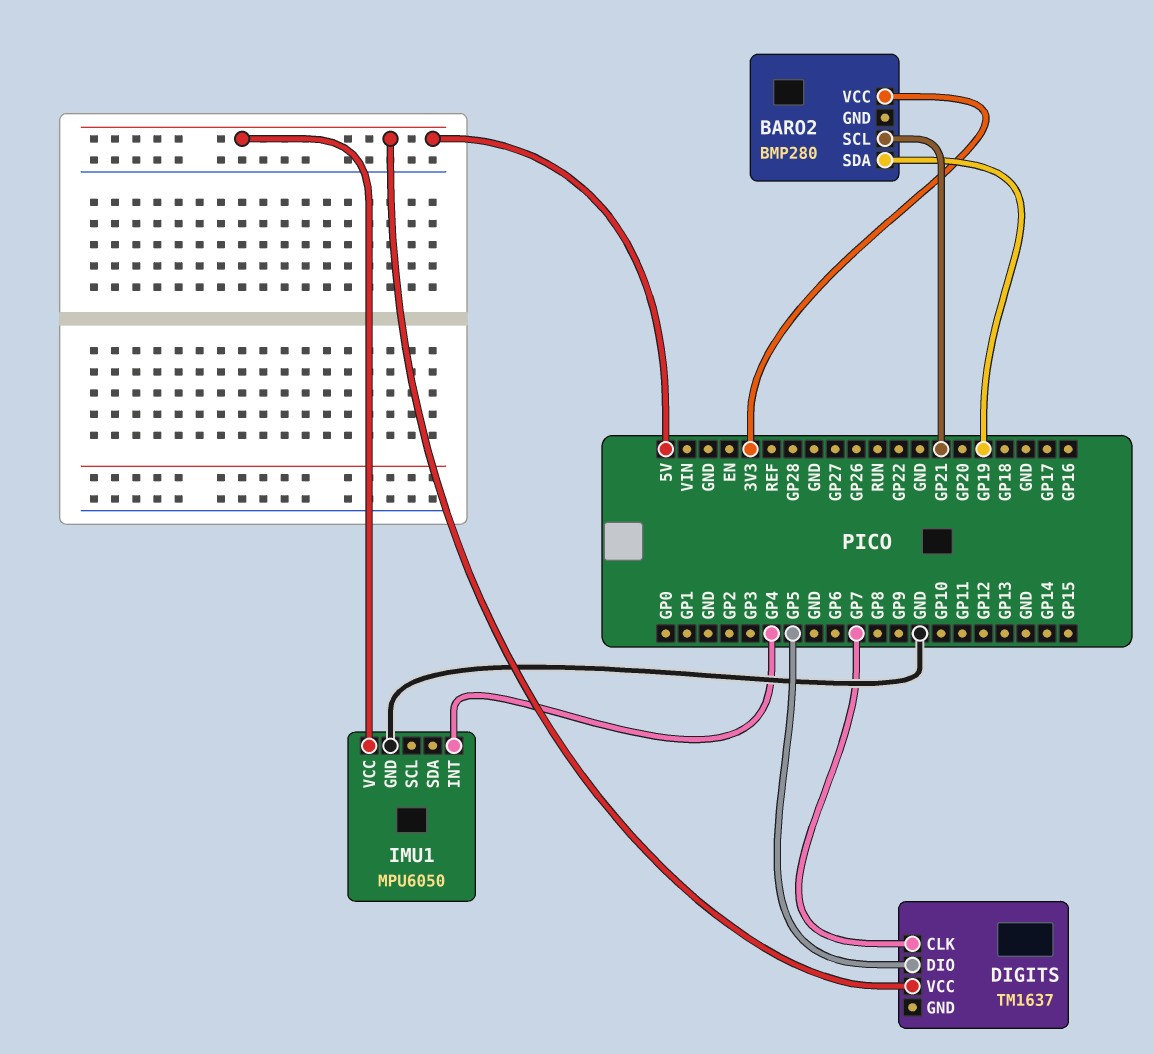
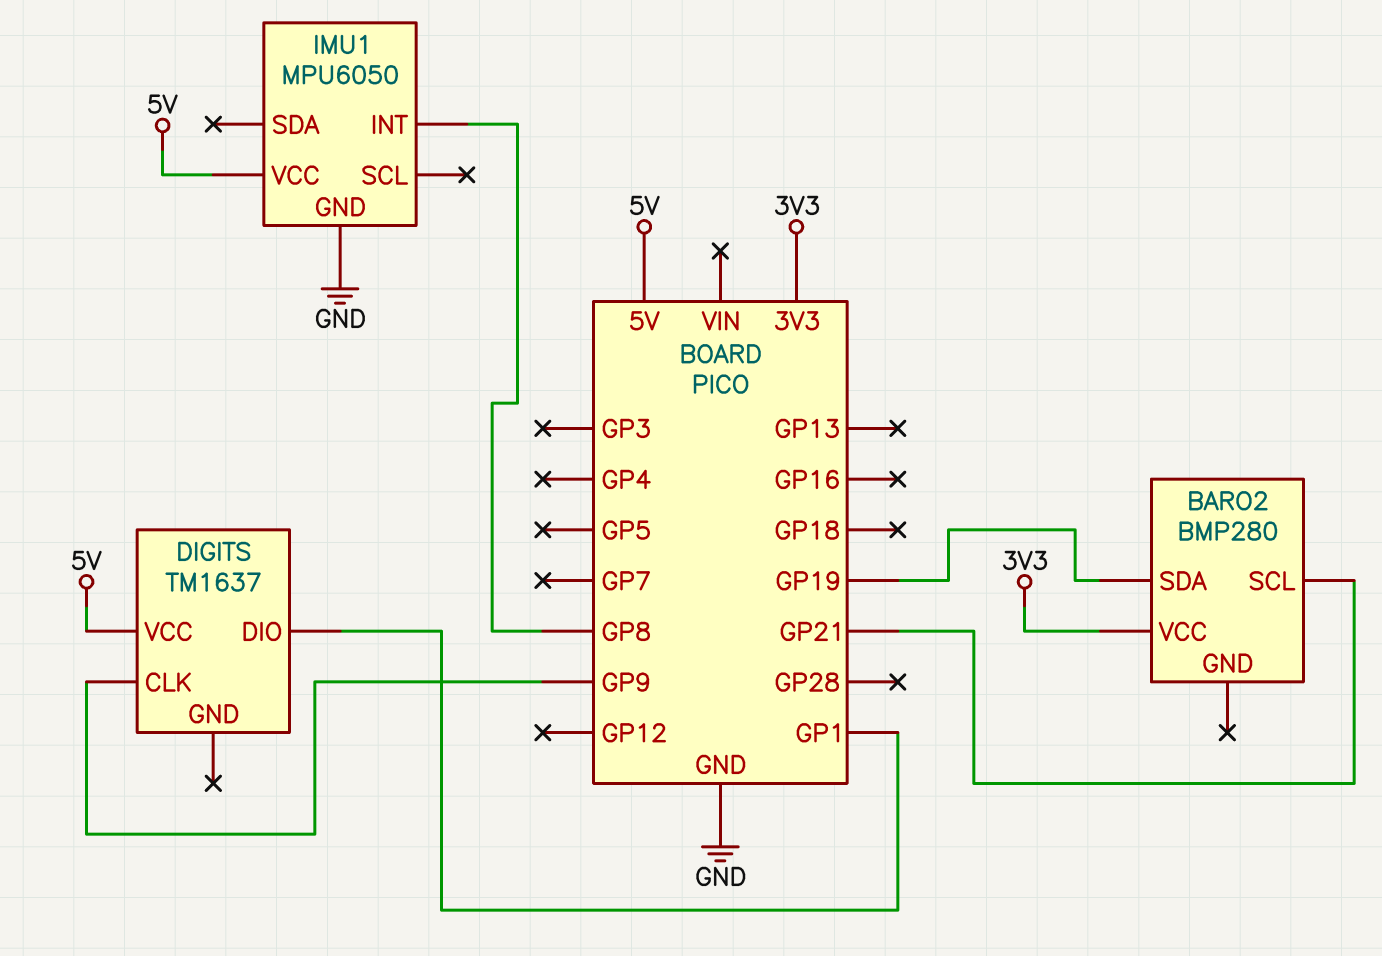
DIGITS pin CLK: GP7 -> GP9
DIGITS pin DIO: GP5 -> GP1
IMU1 pin INT: GP4 -> GP8

